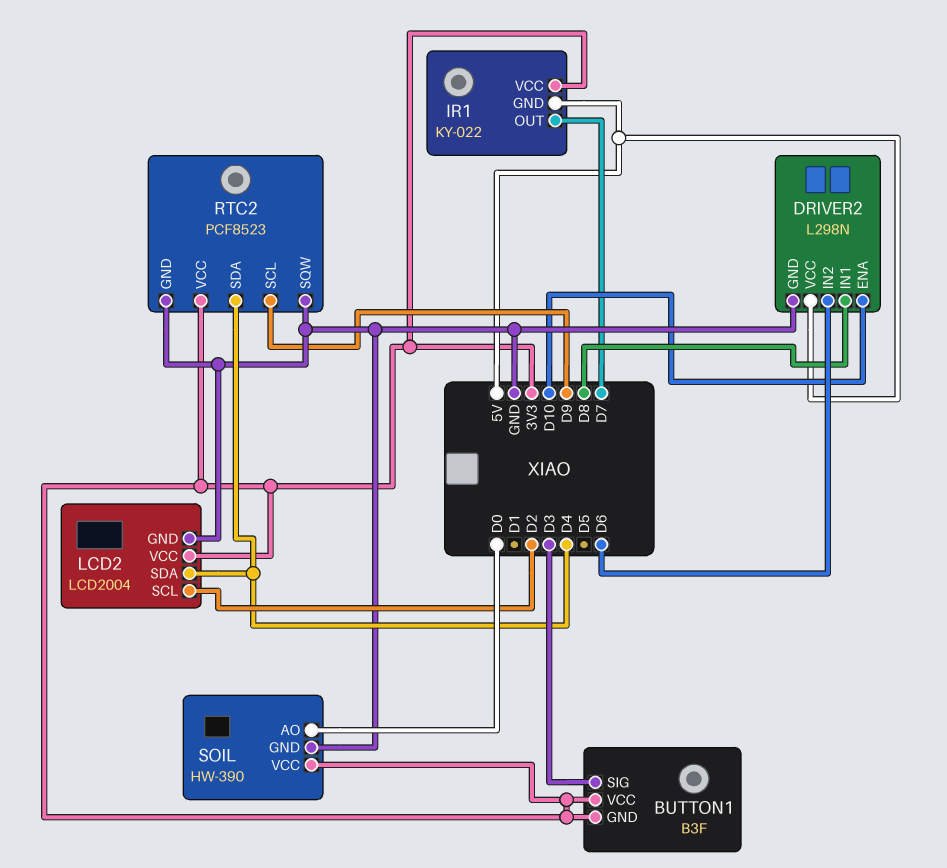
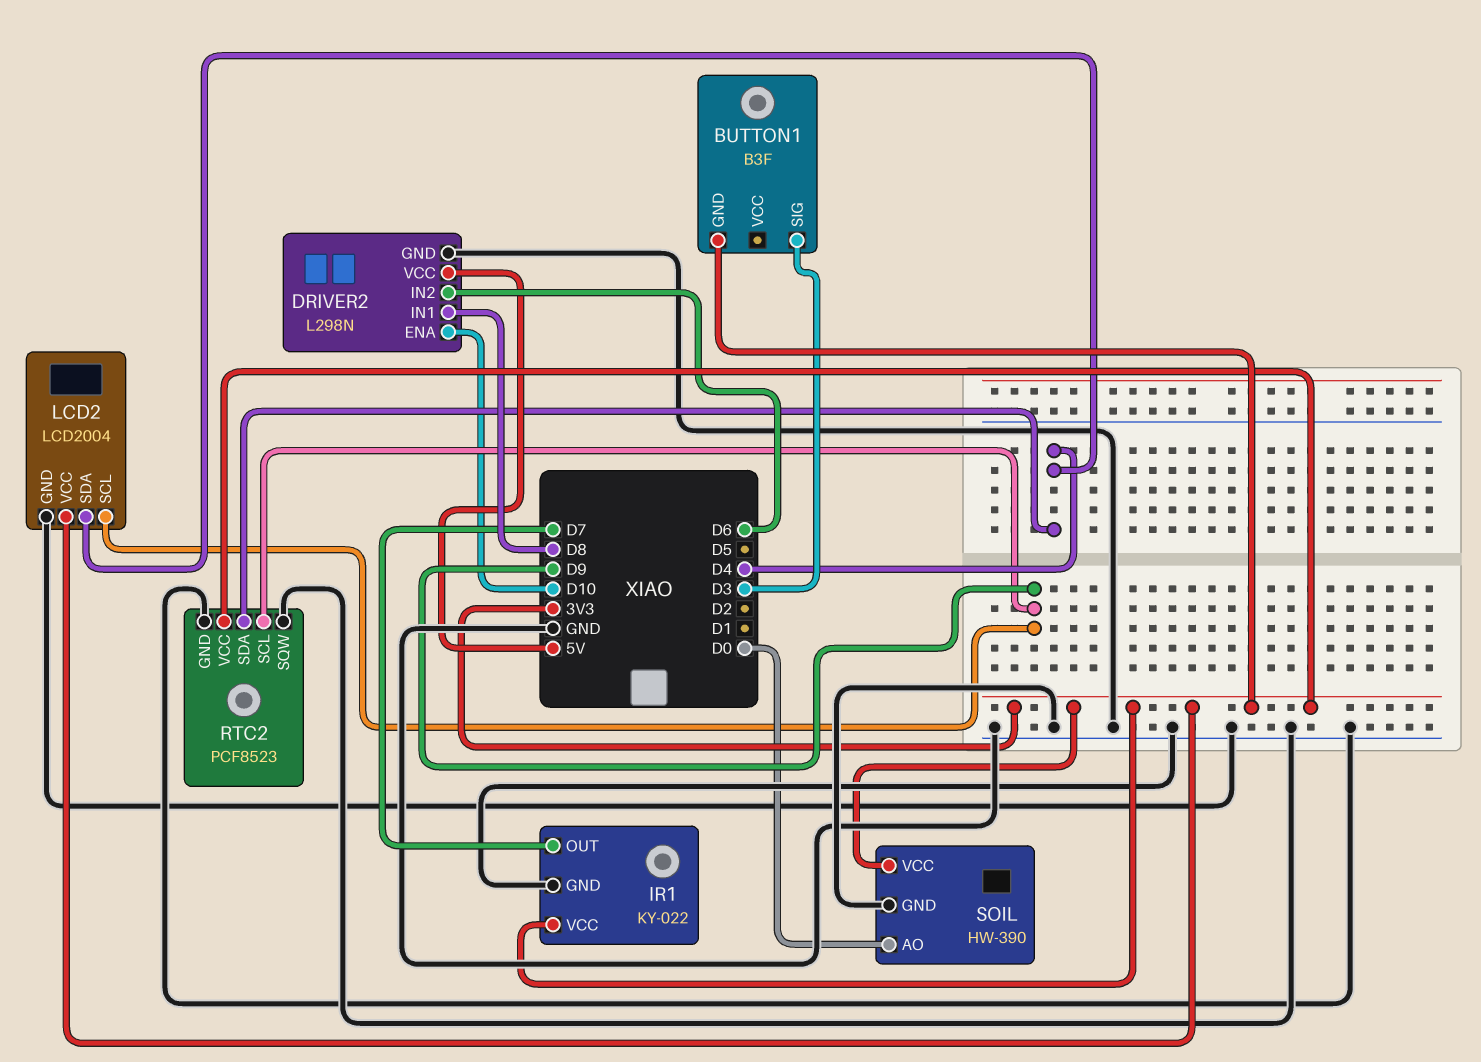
BUTTON1 pin VCC: 3V3 -> none
IR1 pin GND: 5V -> GND
LCD2 pin SCL: D2 -> D9

